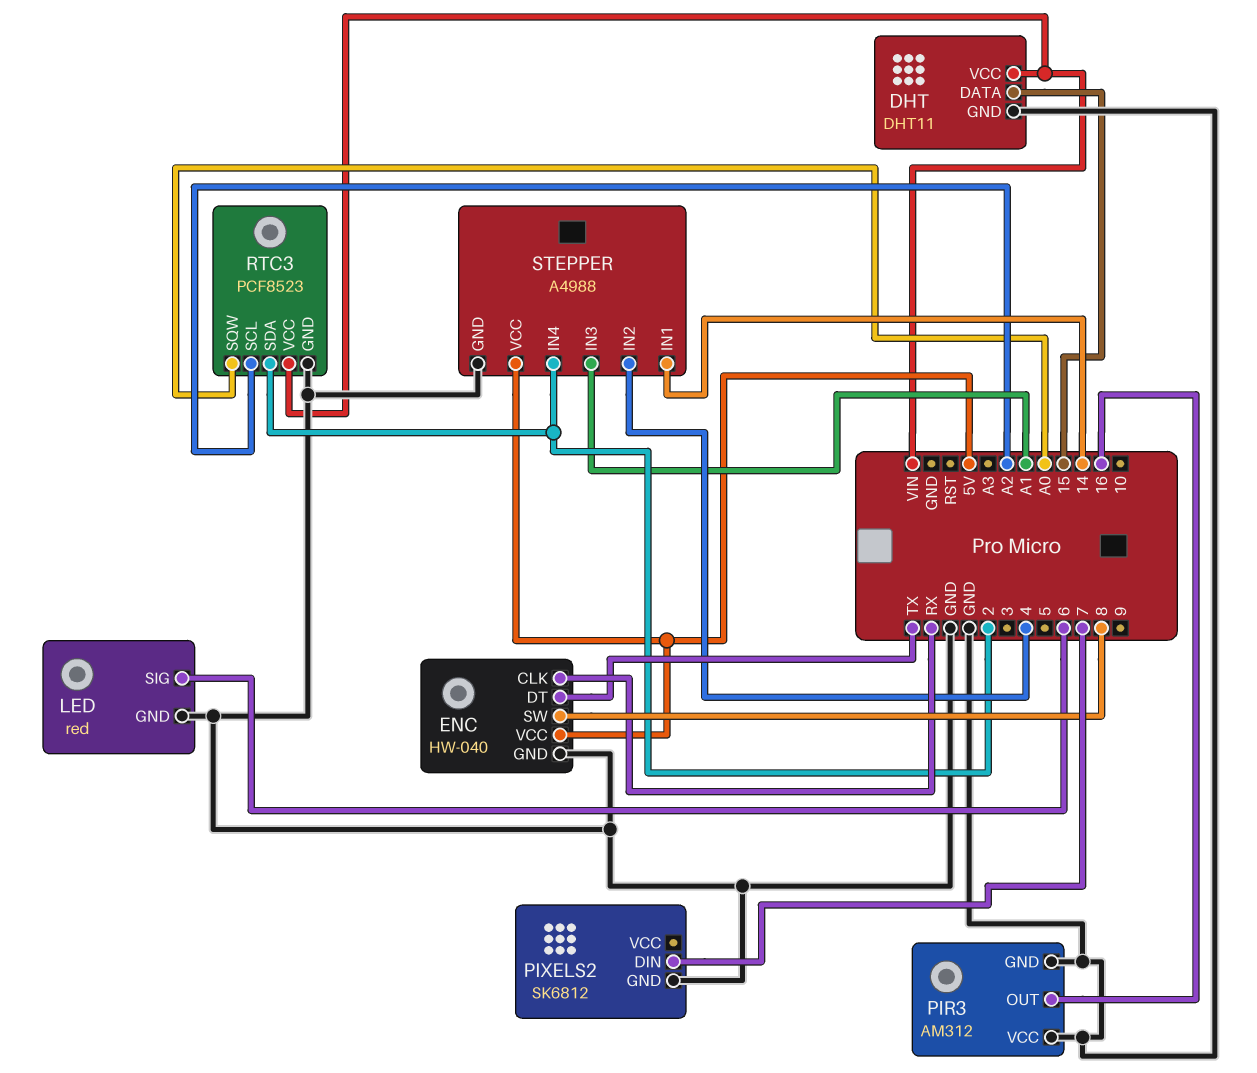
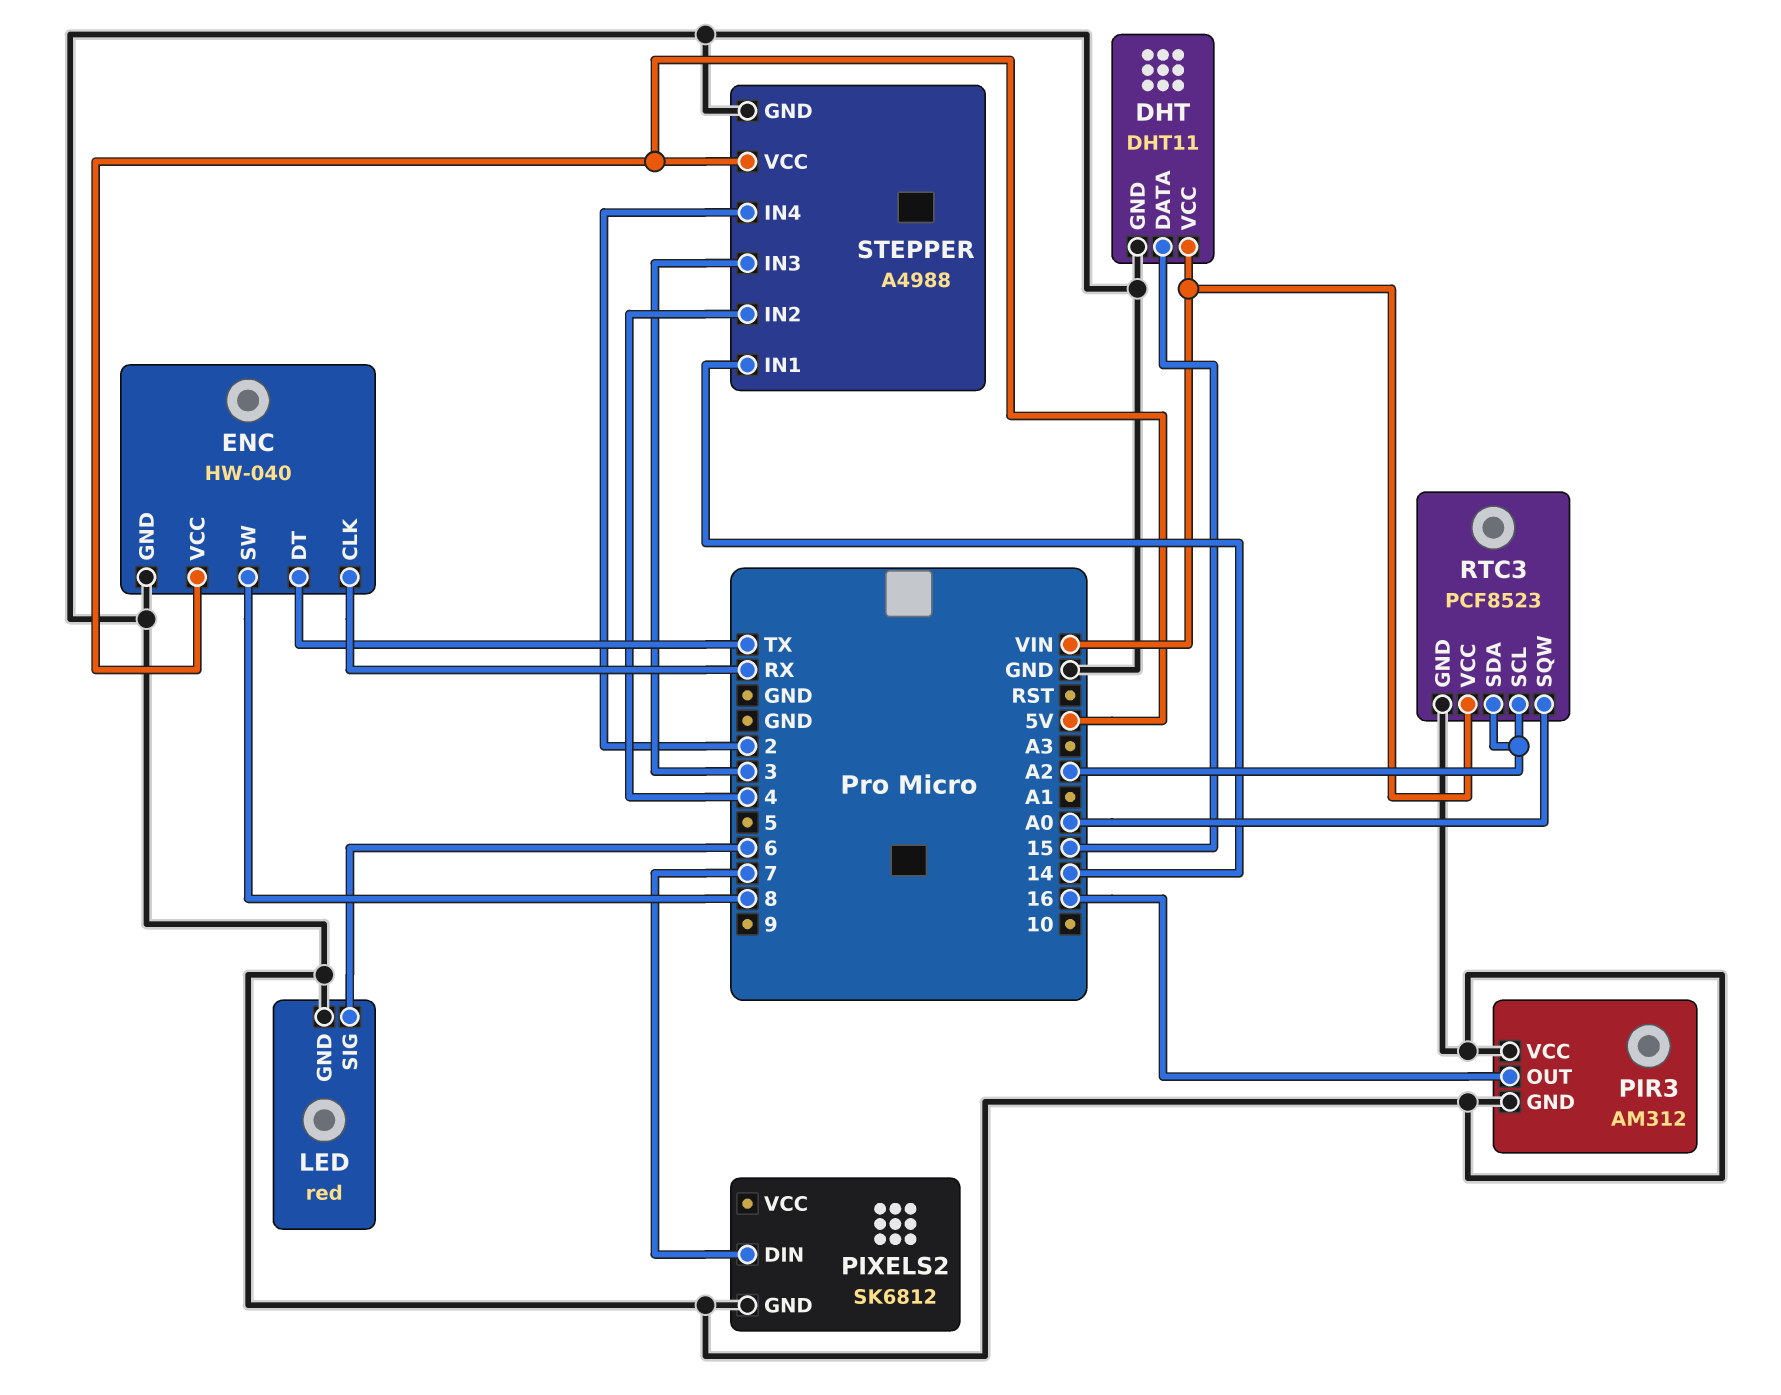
RTC3 pin SDA: 2 -> A2
STEPPER pin IN3: A1 -> 3

